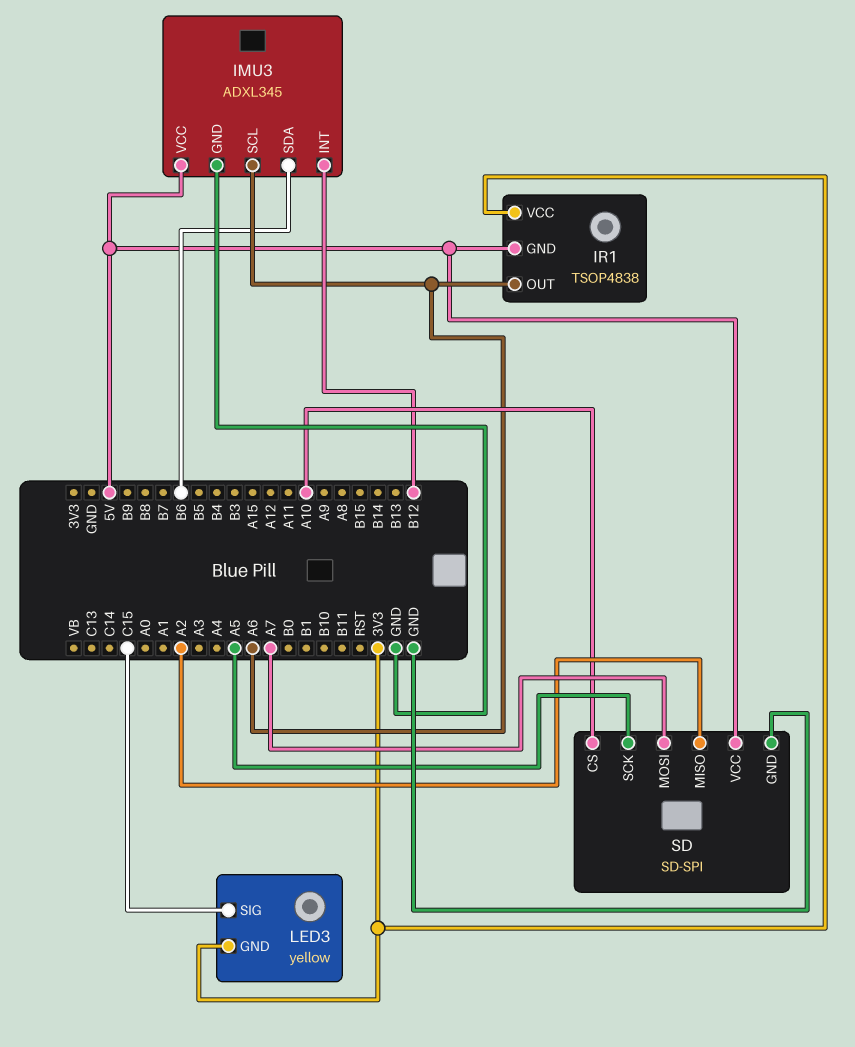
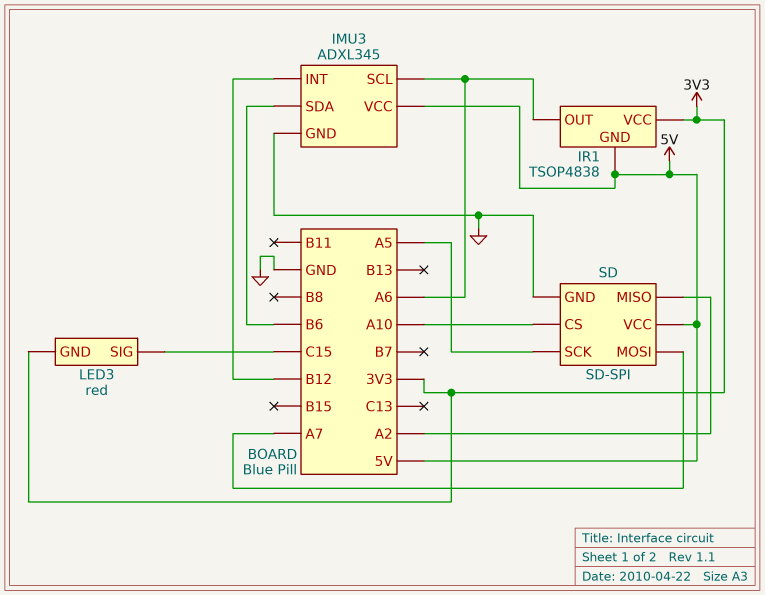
LED3: yellow -> red

